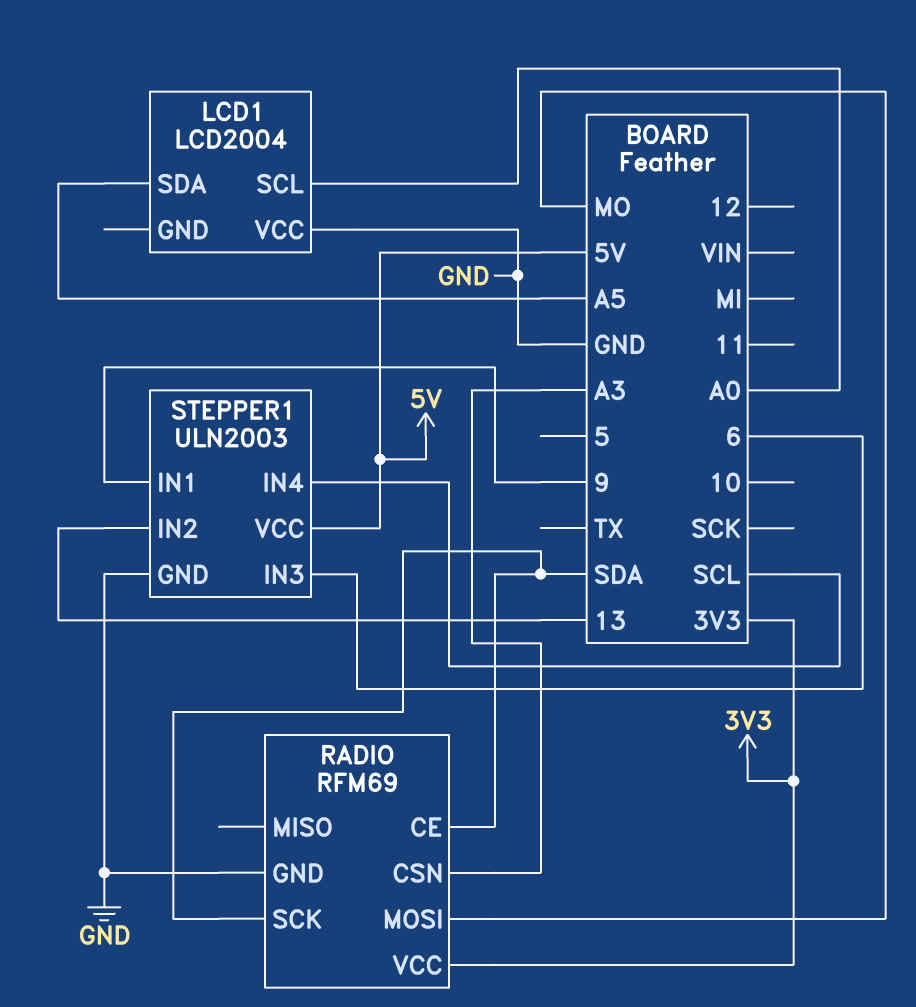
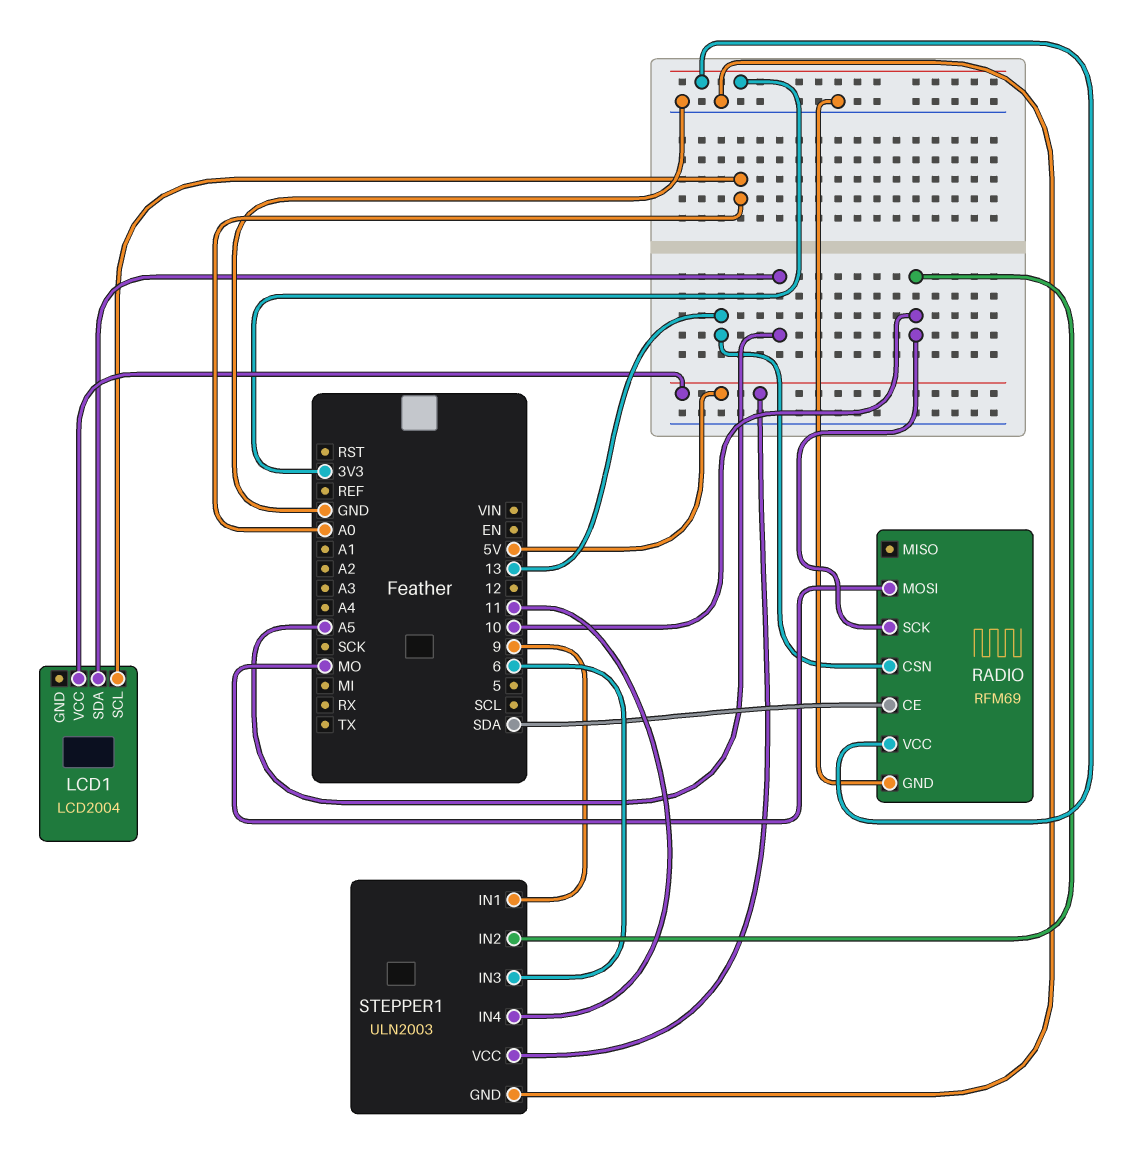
LCD1 pin VCC: GND -> 5V
RADIO pin CSN: A3 -> 13
RADIO pin SCK: SDA -> 10
STEPPER1 pin IN2: 13 -> 10
STEPPER1 pin IN4: SCL -> 11

